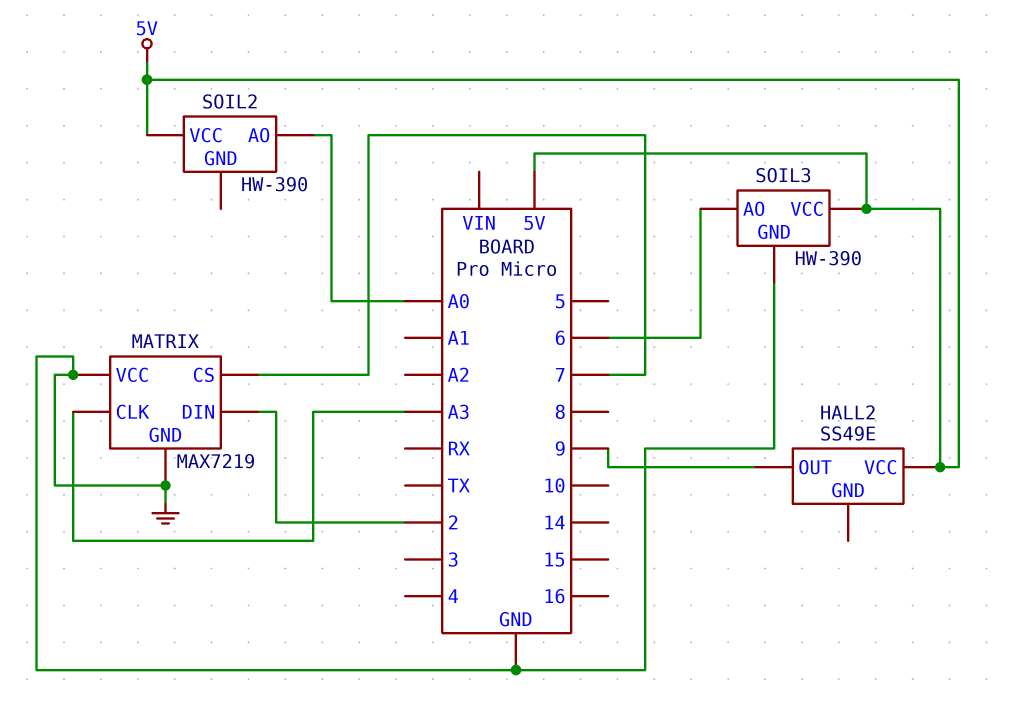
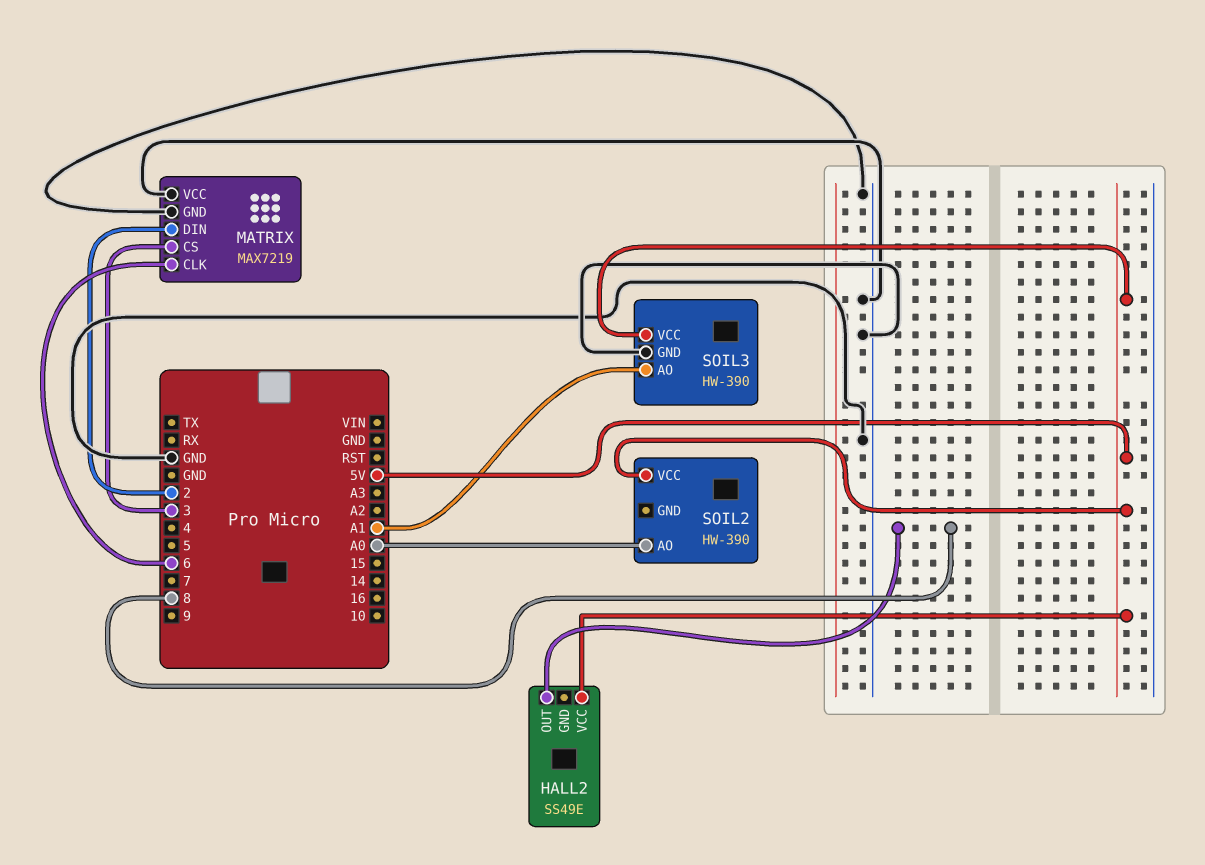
HALL2 pin OUT: 9 -> 8
MATRIX pin CLK: A3 -> 6
MATRIX pin CS: 7 -> 3
SOIL3 pin AO: 6 -> A1

